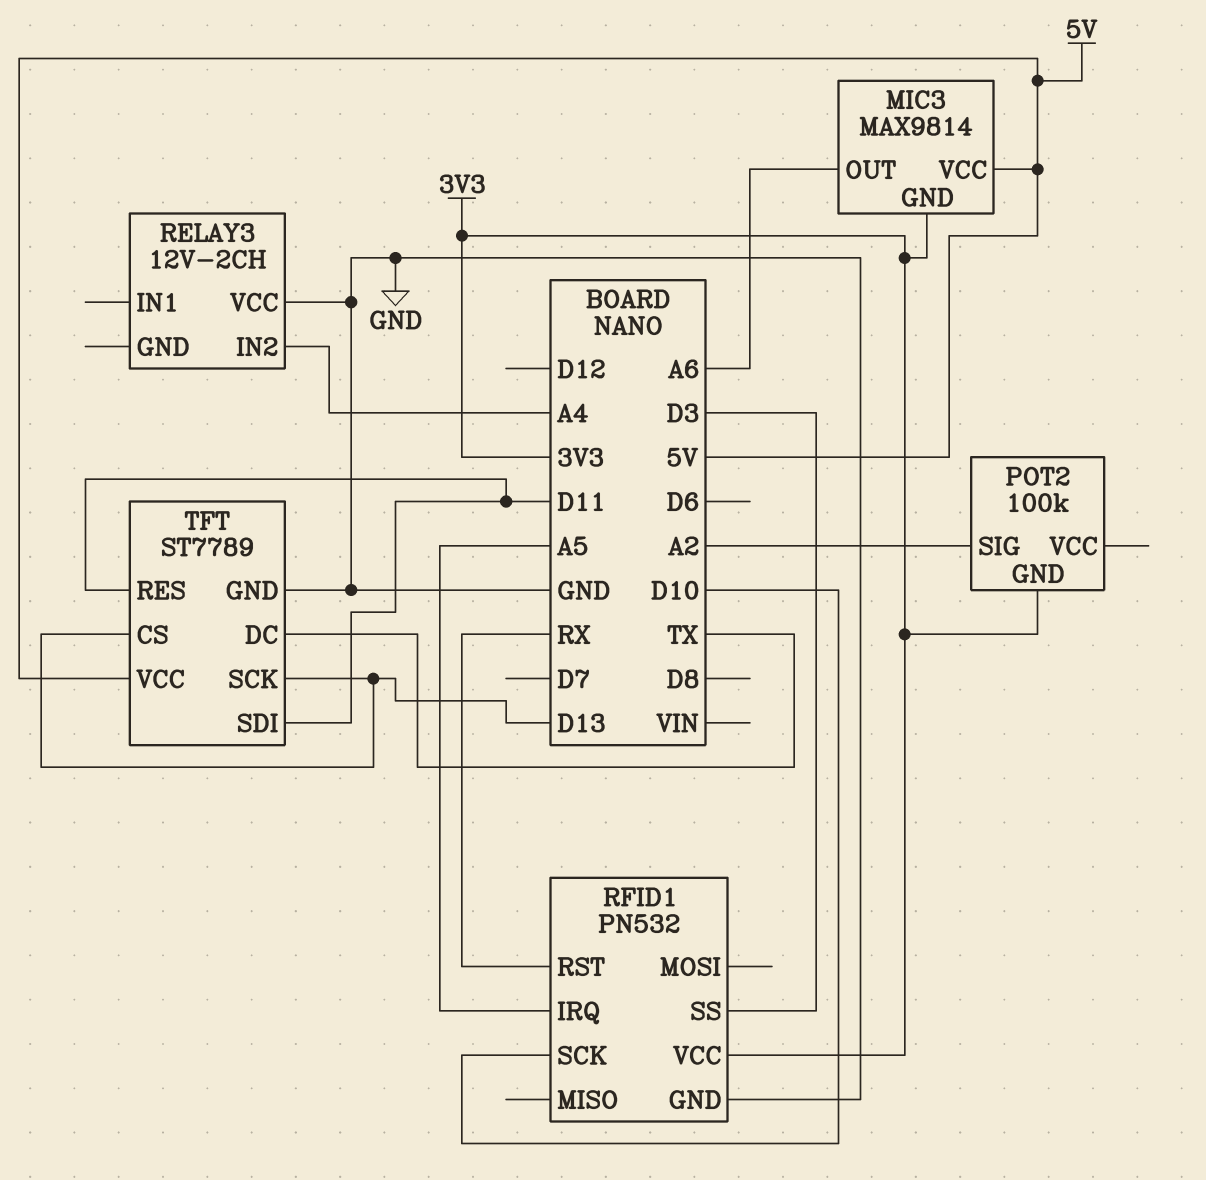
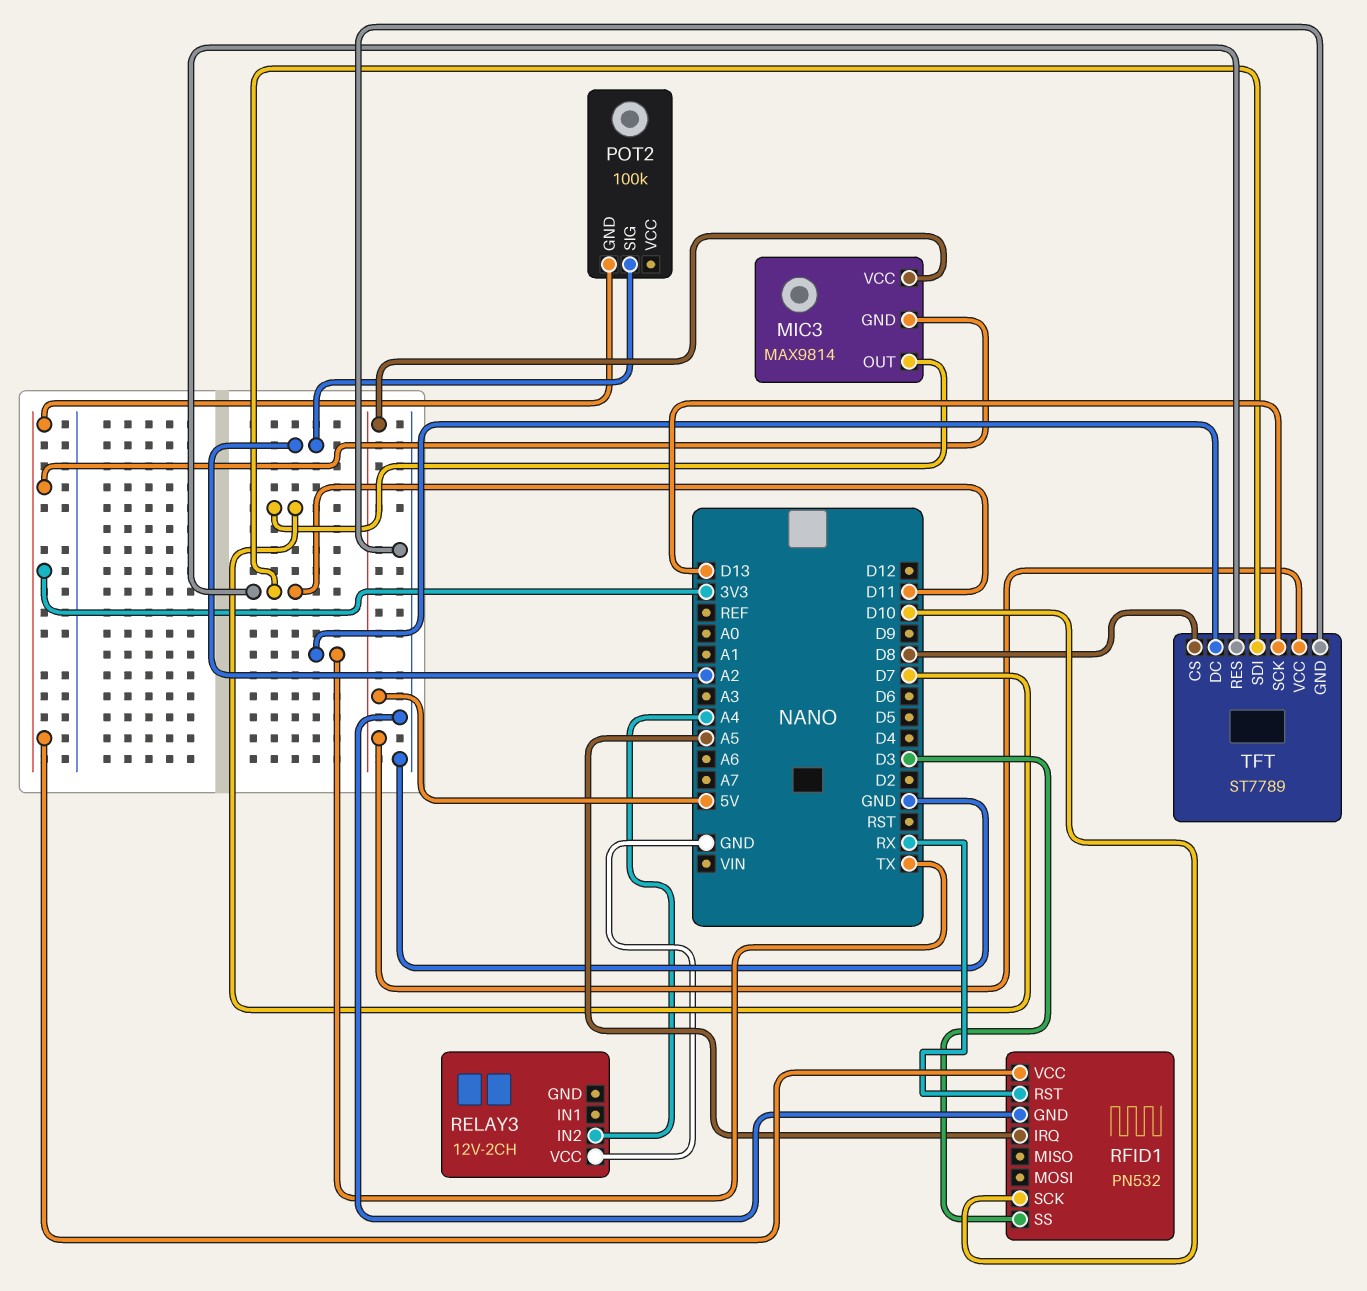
MIC3 pin OUT: A6 -> D7
TFT pin CS: D13 -> D8

